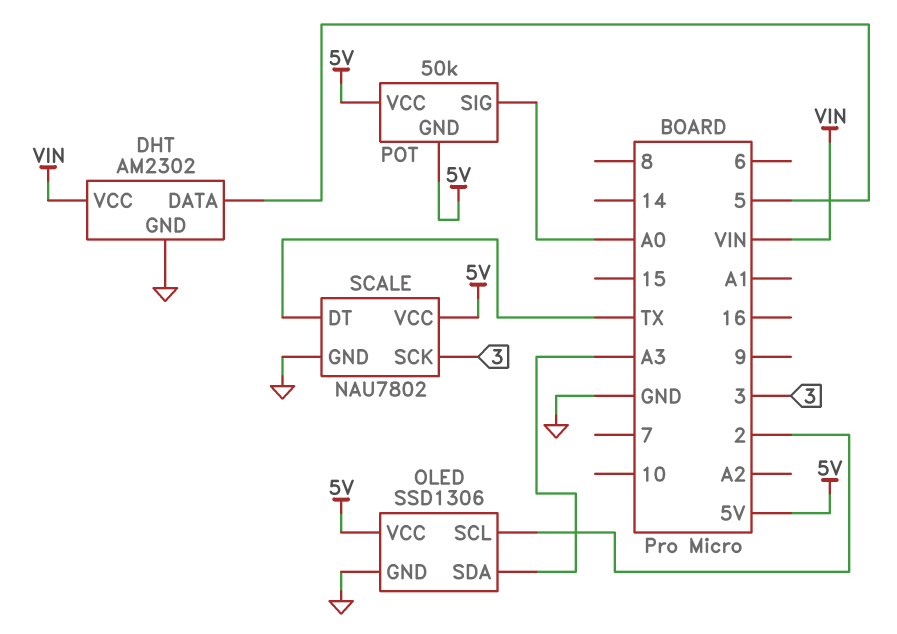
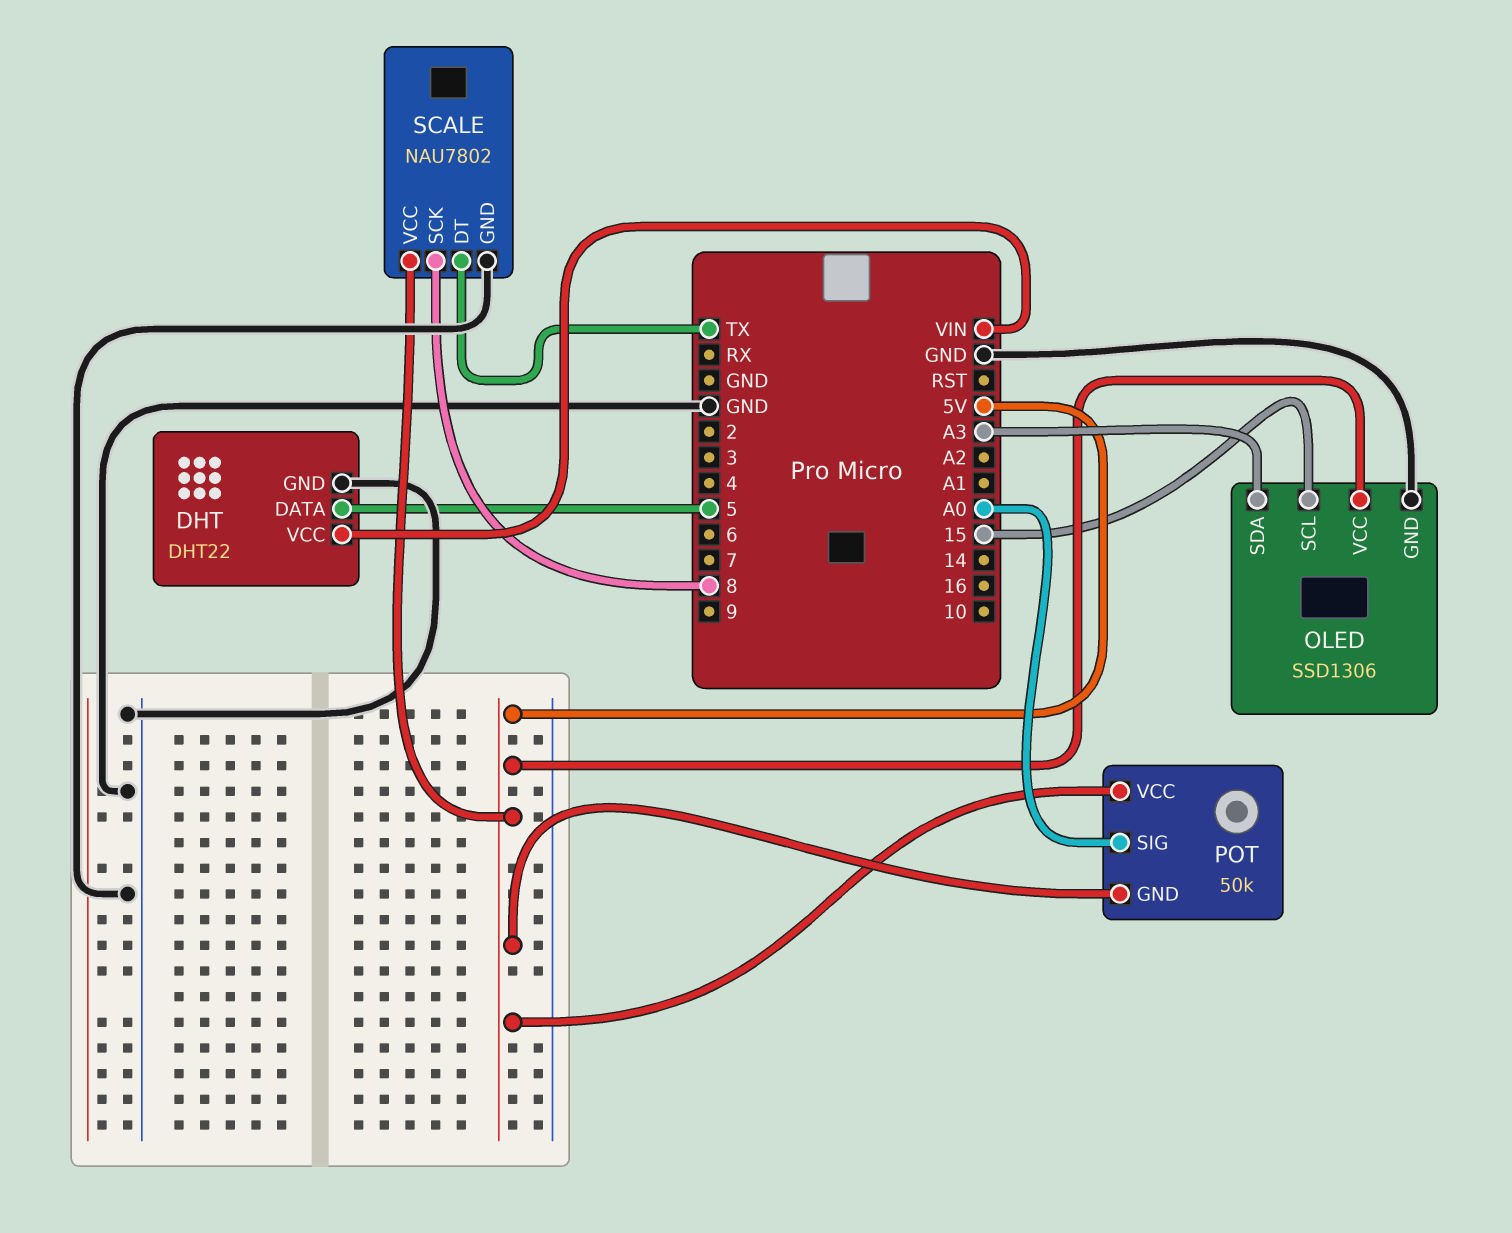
DHT: AM2302 -> DHT22
OLED pin SCL: 2 -> 15
SCALE pin SCK: 3 -> 8

